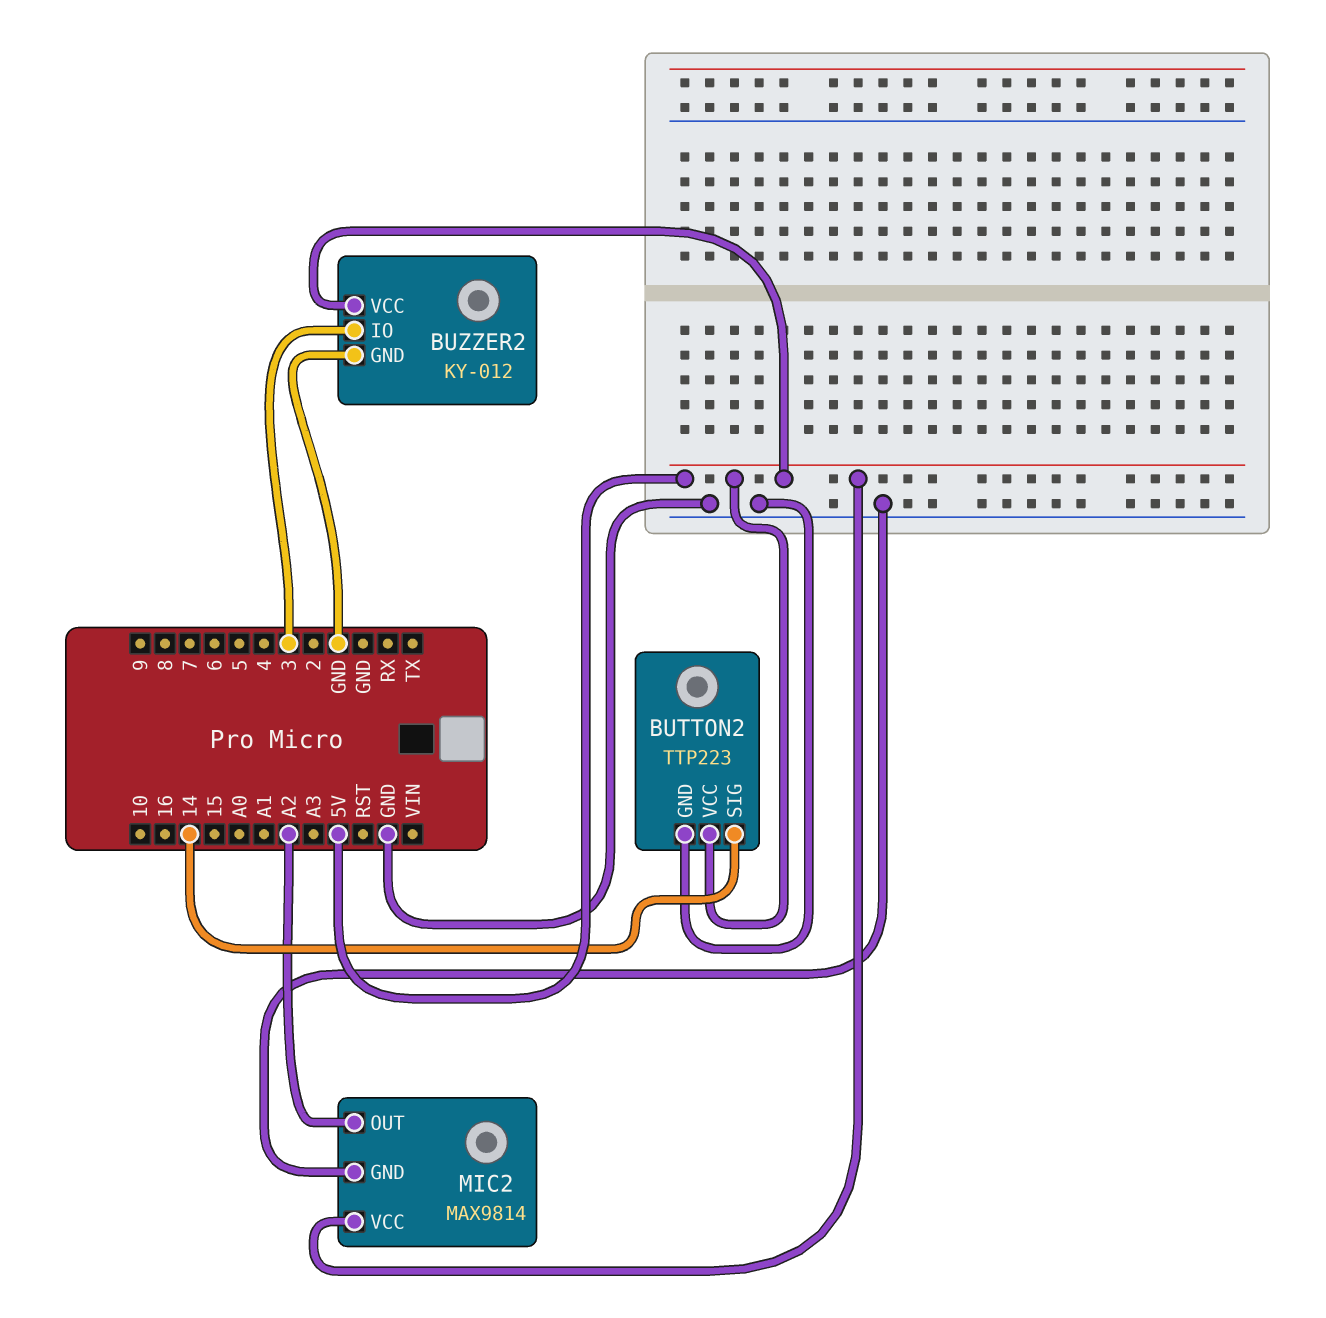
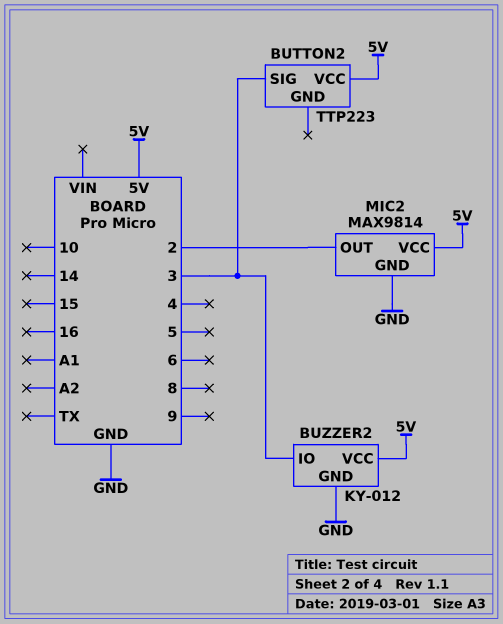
BUTTON2 pin GND: GND -> none
BUTTON2 pin SIG: 14 -> 3
MIC2 pin OUT: A2 -> 2

